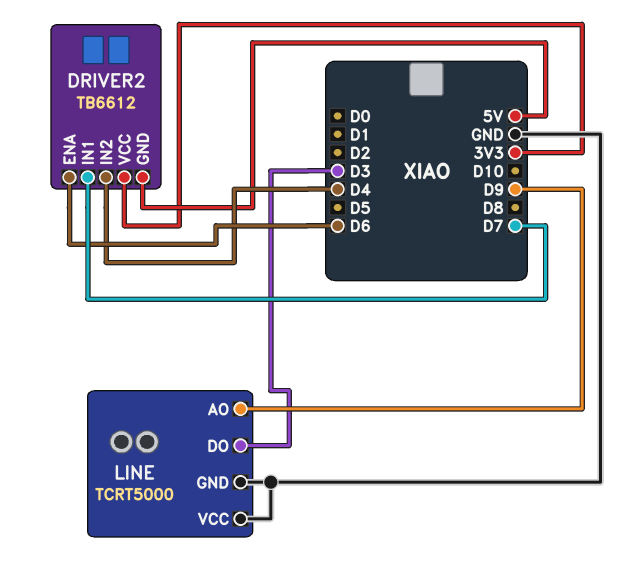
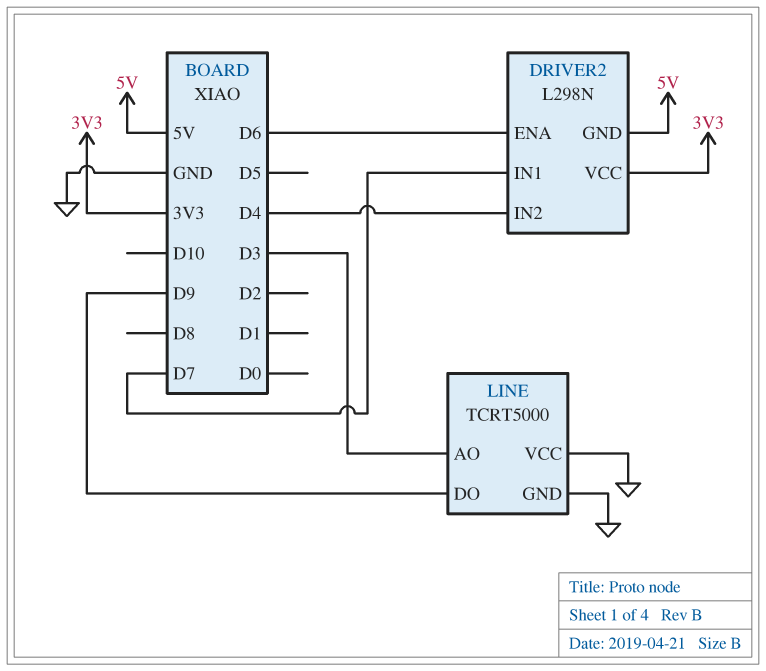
DRIVER2: TB6612 -> L298N
LINE pin AO: D9 -> D3
LINE pin DO: D3 -> D9

